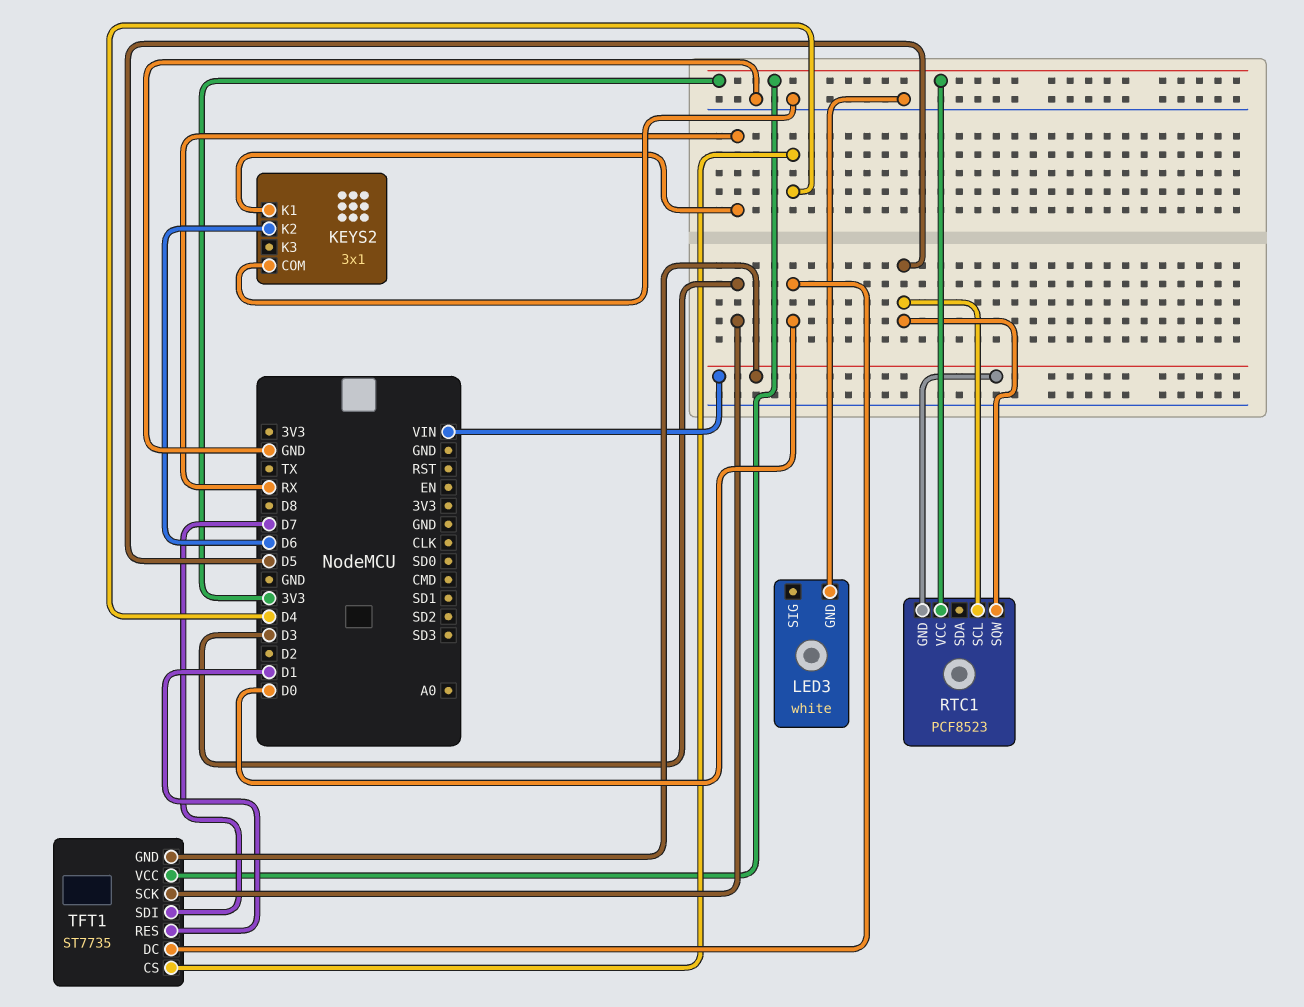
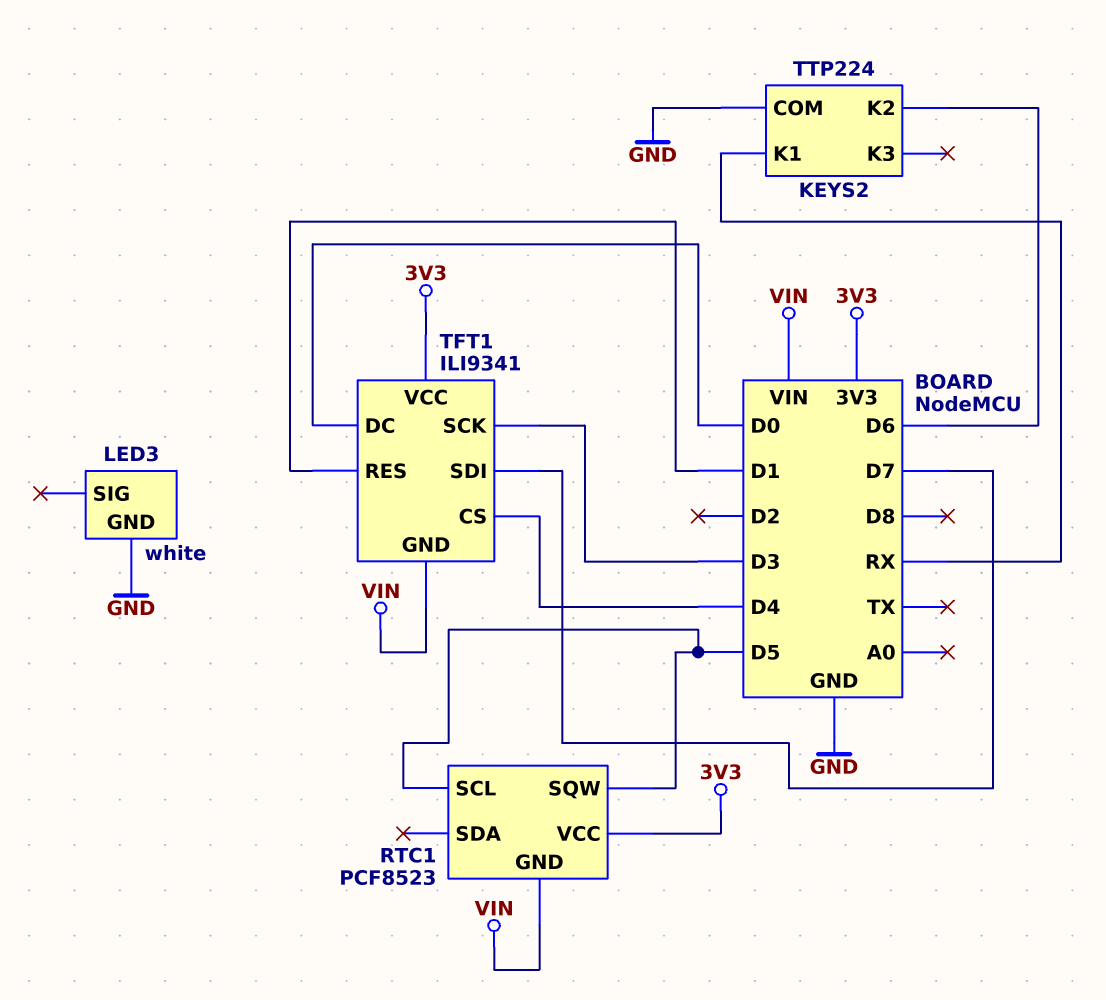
KEYS2: 3x1 -> TTP224
TFT1: ST7735 -> ILI9341

